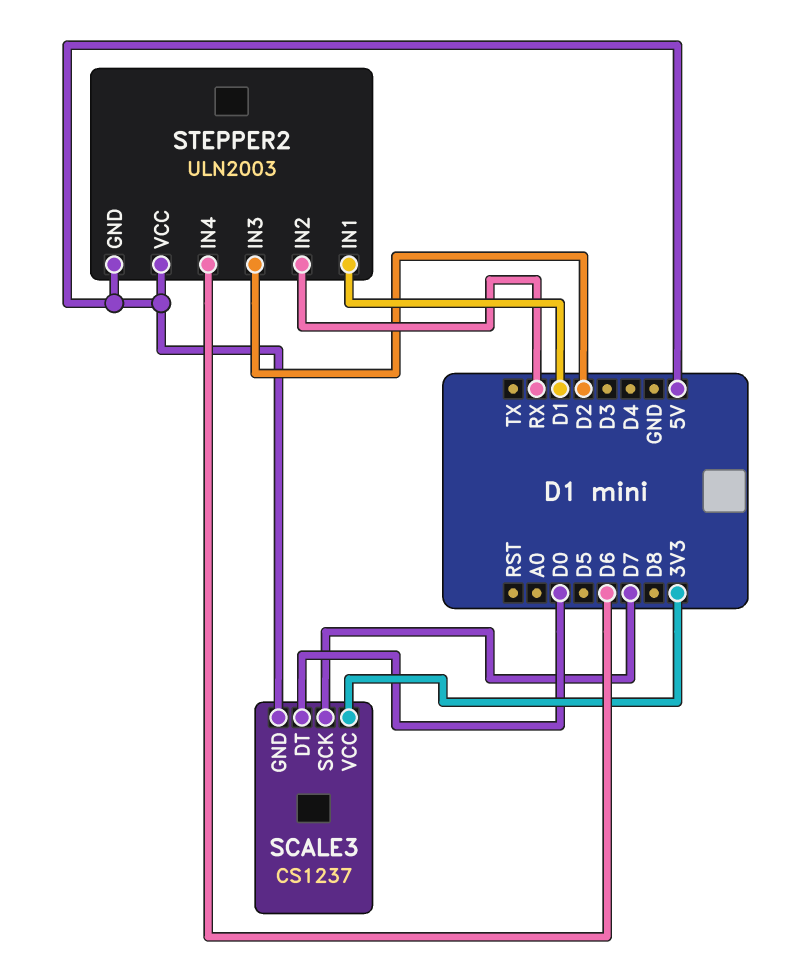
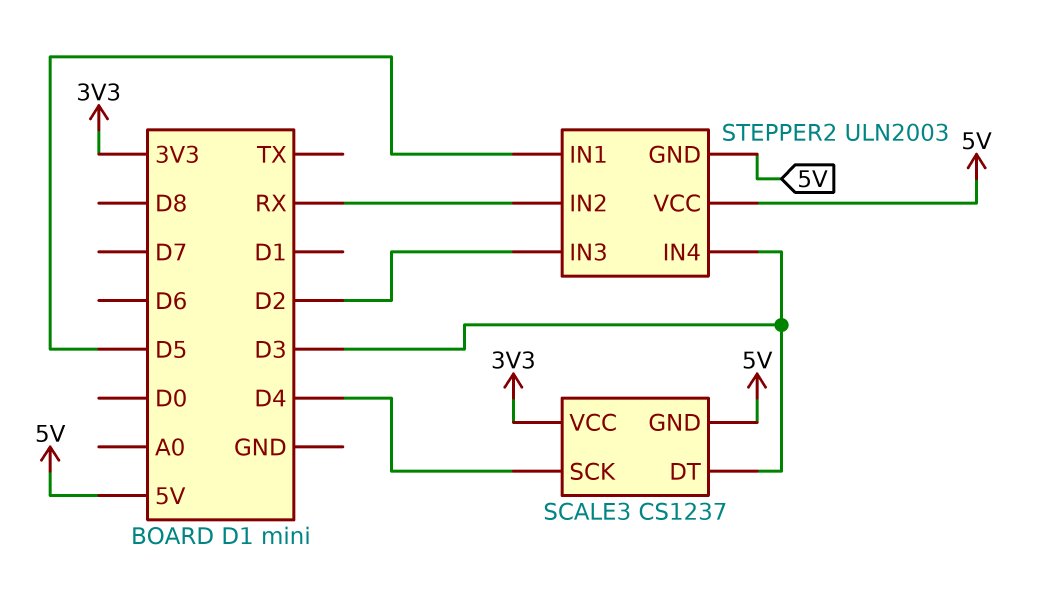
SCALE3 pin DT: D0 -> D3
SCALE3 pin SCK: D7 -> D4
STEPPER2 pin IN1: D1 -> D5
STEPPER2 pin IN4: D6 -> D3

